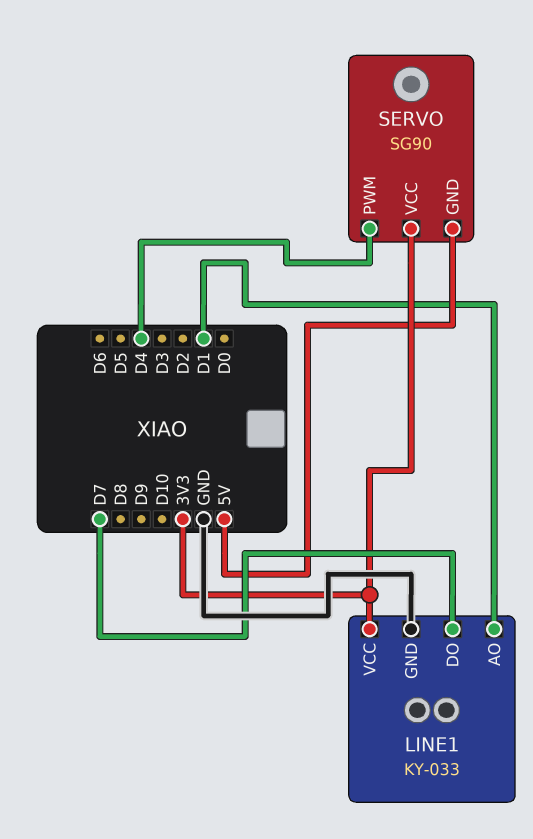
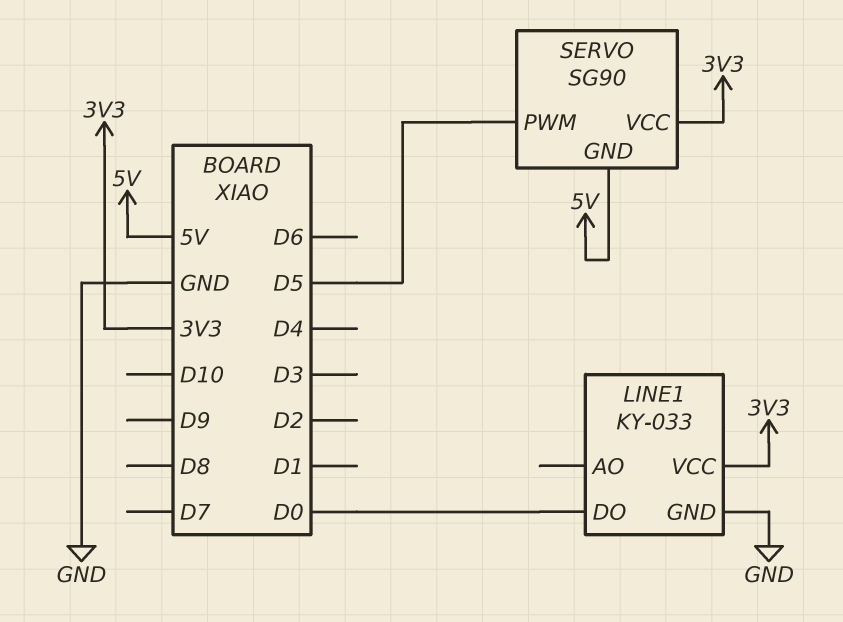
LINE1 pin AO: D1 -> none
LINE1 pin DO: D7 -> D0
SERVO pin PWM: D4 -> D5

